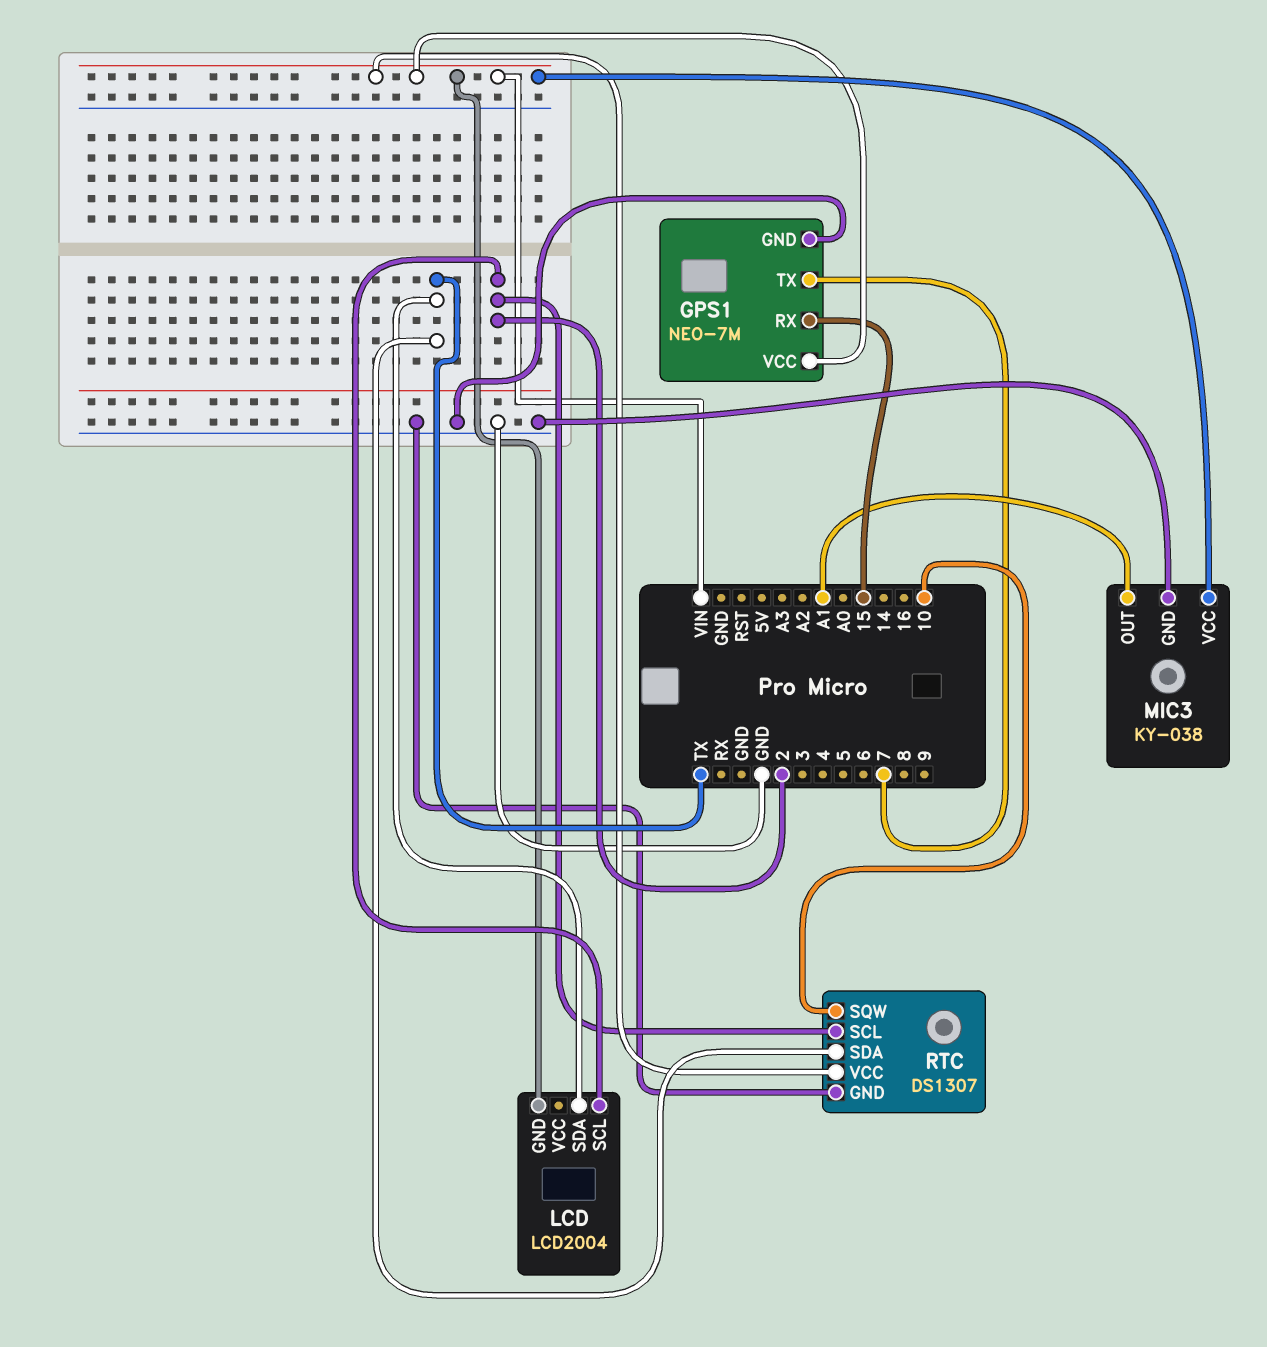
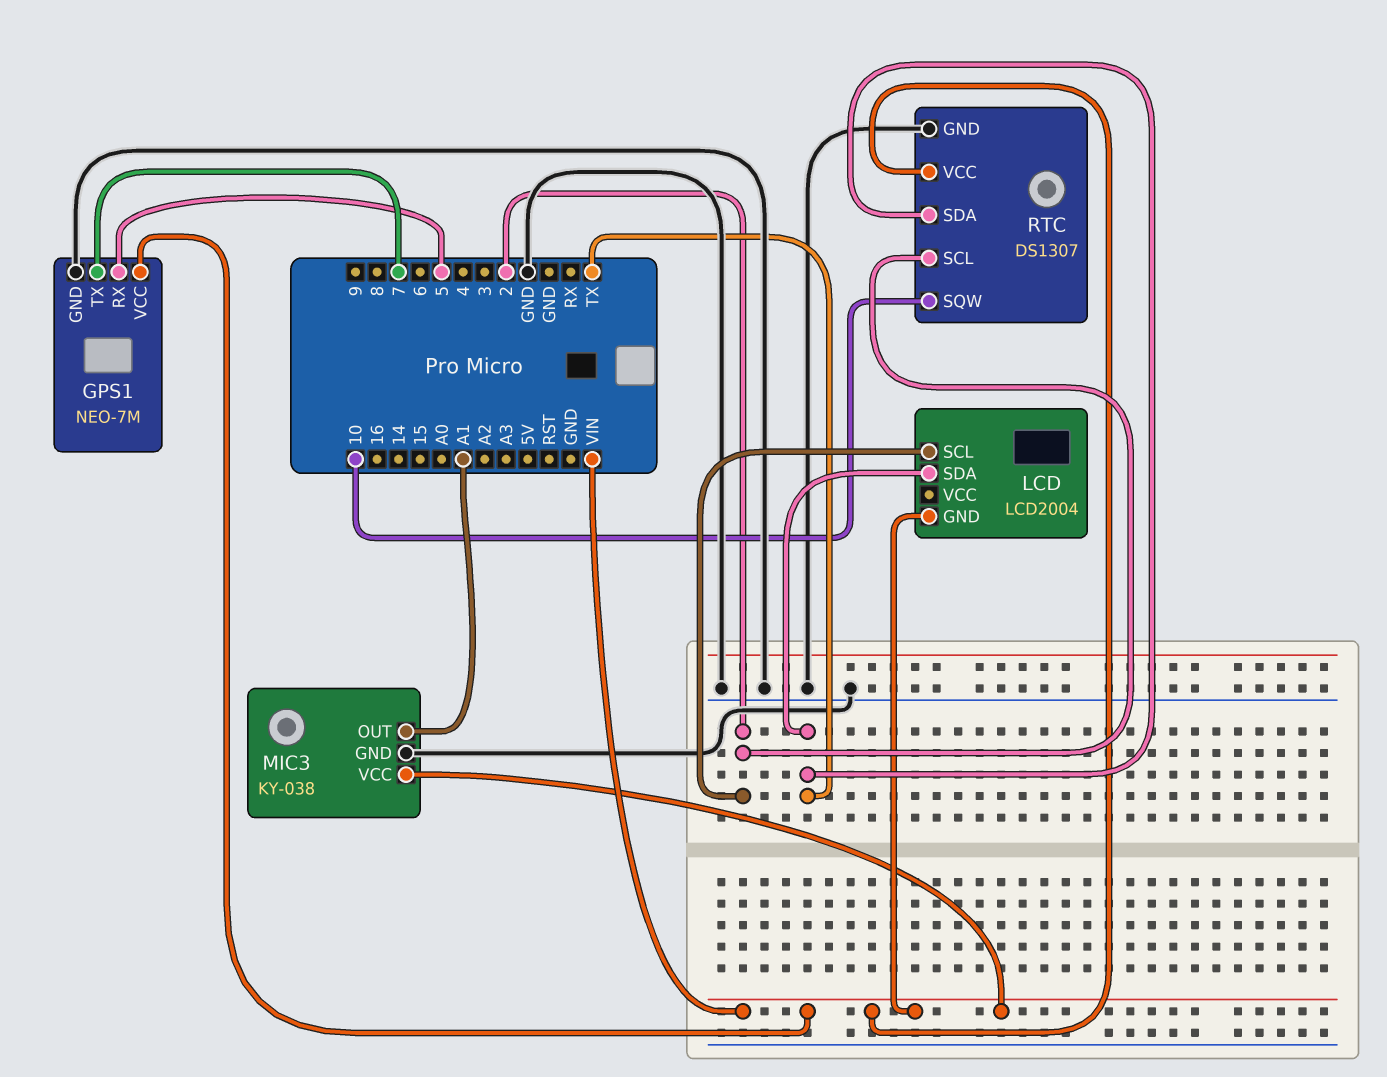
GPS1 pin RX: 15 -> 5

